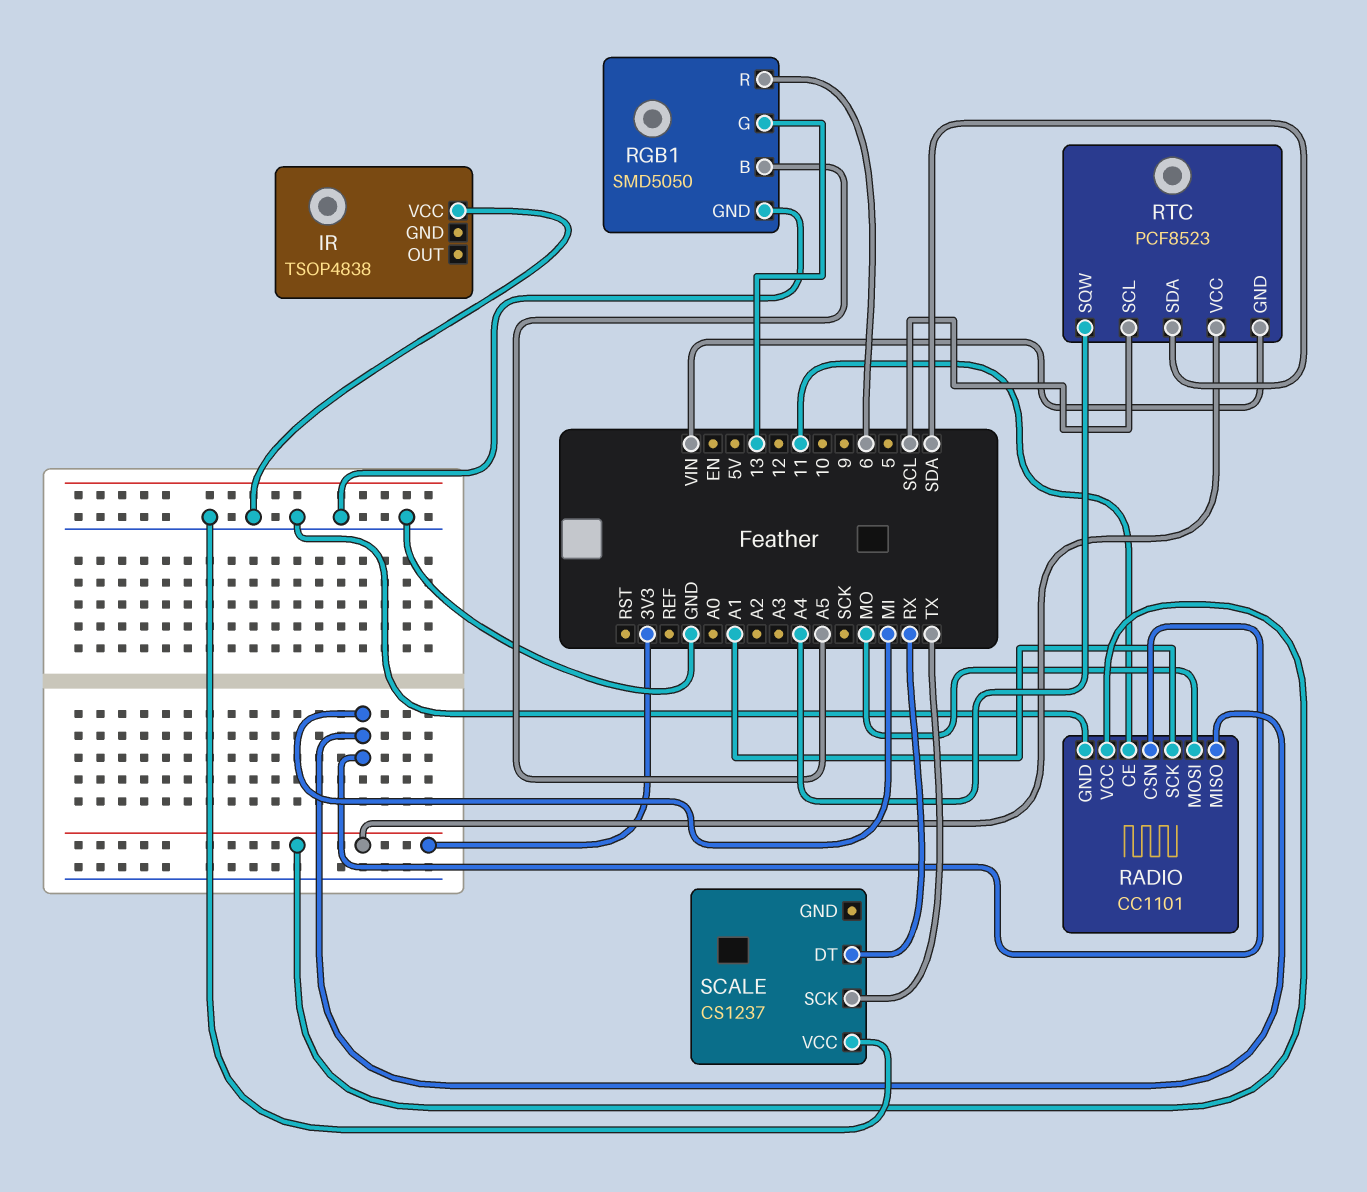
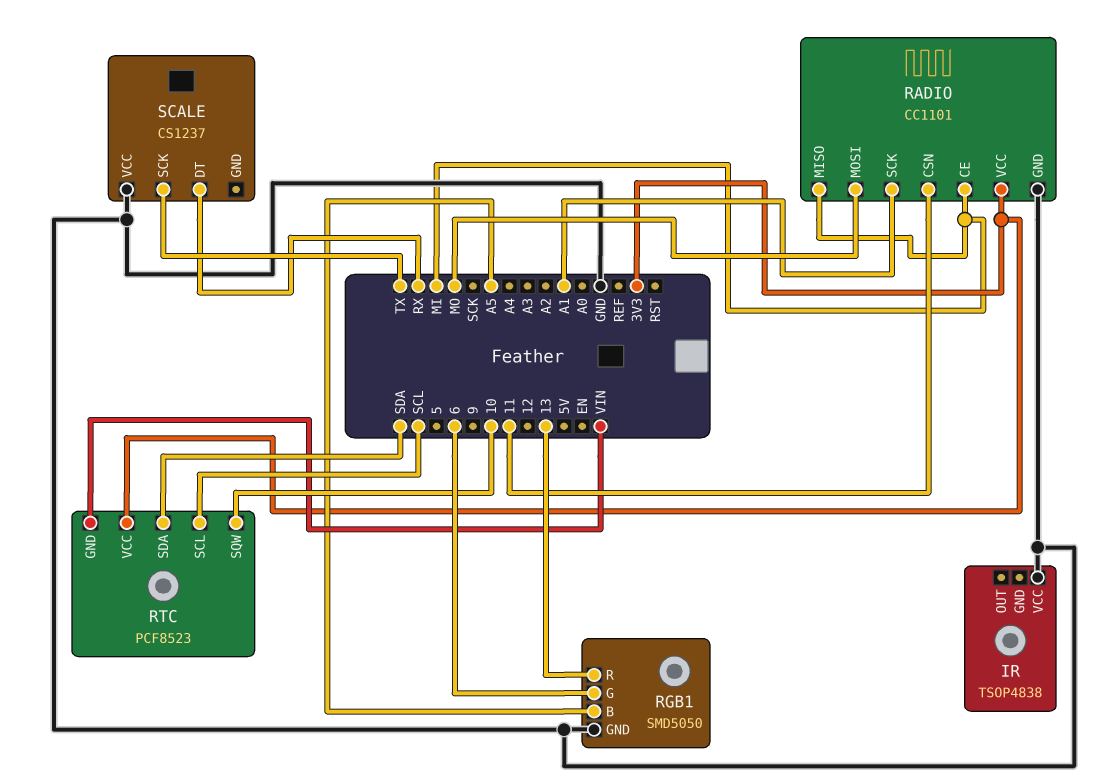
RADIO pin CE: 11 -> MI
RADIO pin CSN: MI -> 11
RGB1 pin G: 13 -> 6
RGB1 pin R: 6 -> 13
RTC pin SQW: A4 -> 10

